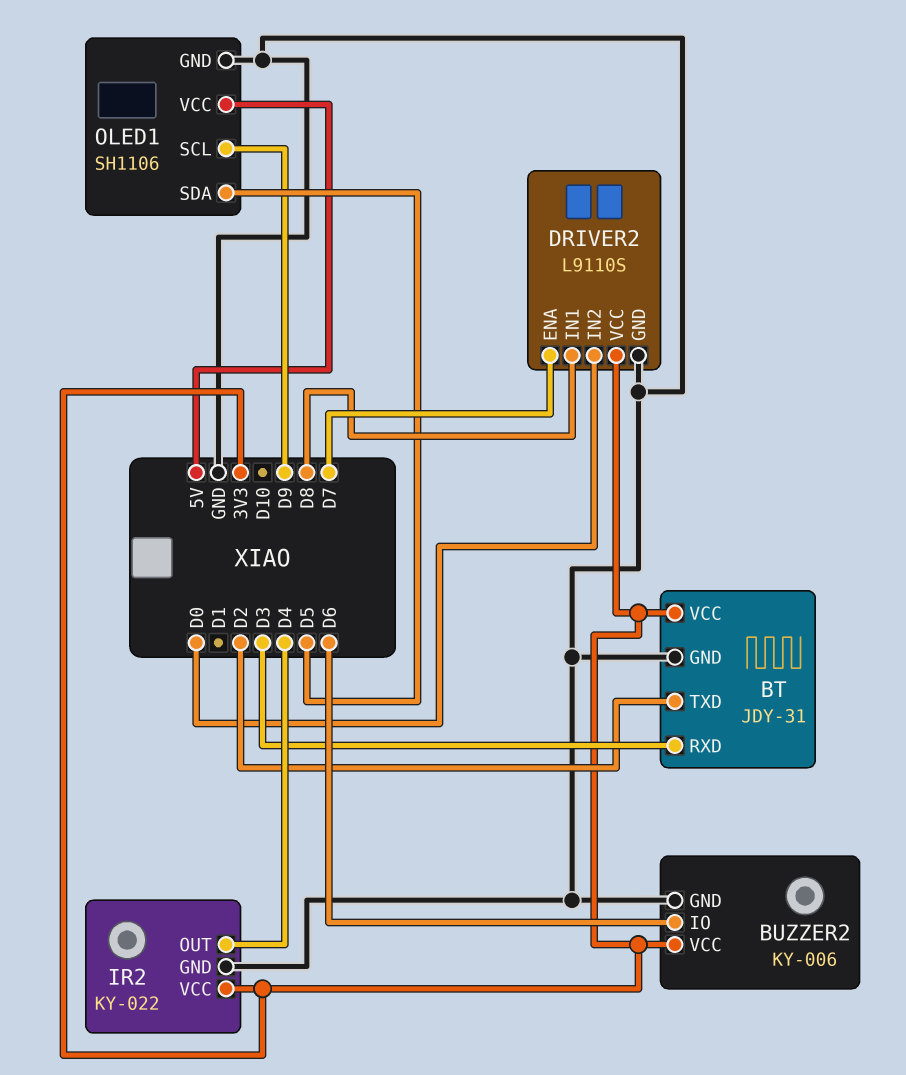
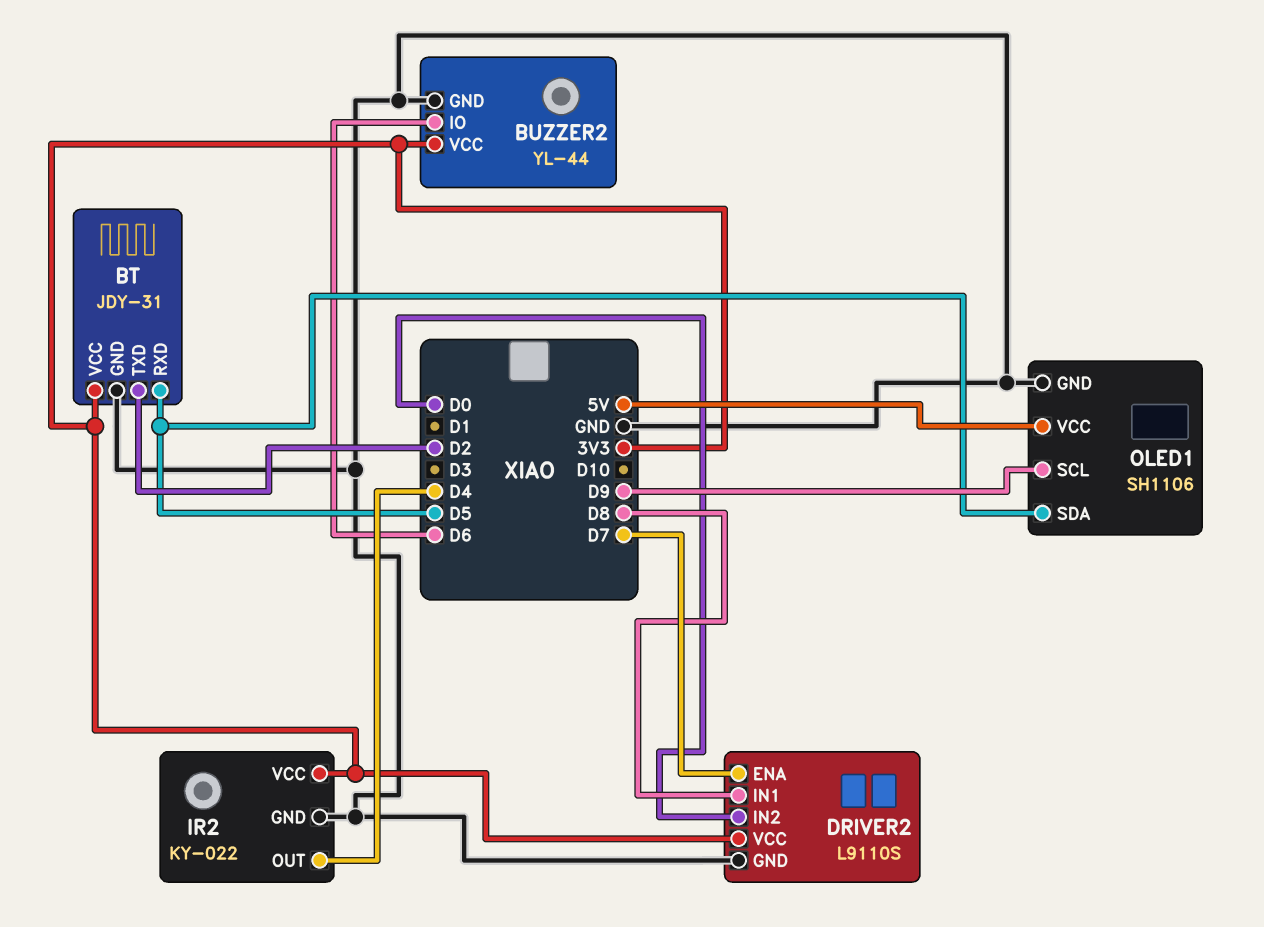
BT pin RXD: D3 -> D5
BUZZER2: KY-006 -> YL-44

